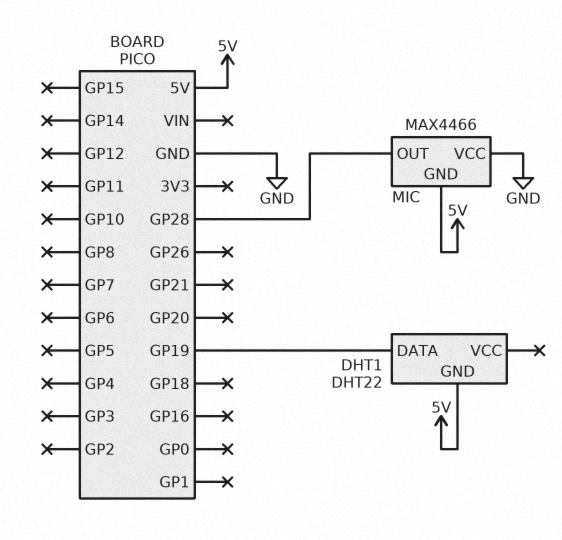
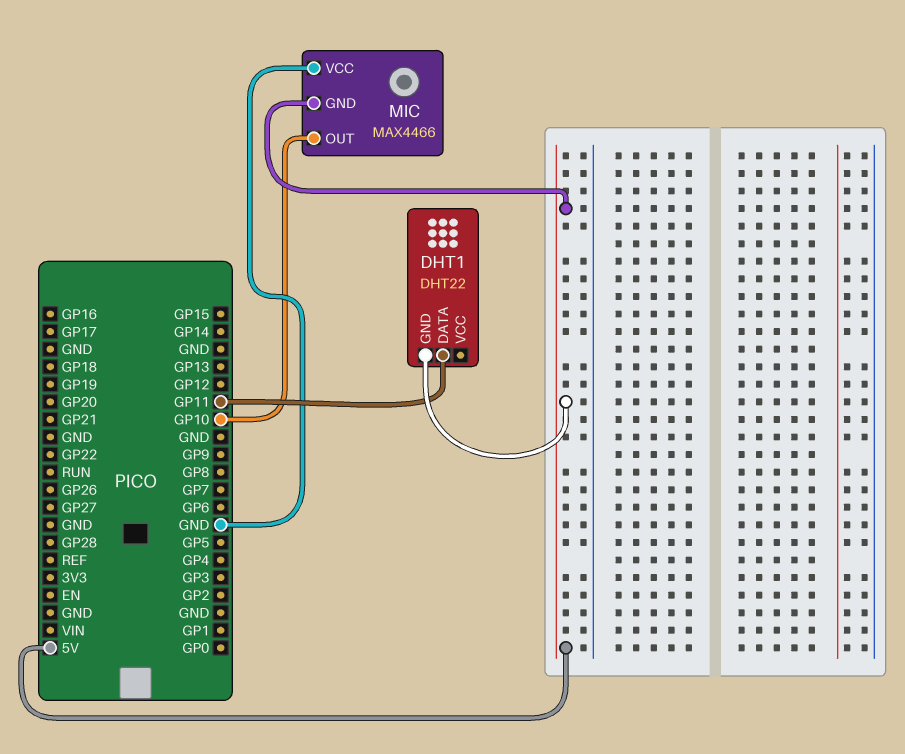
DHT1 pin DATA: GP19 -> GP11
MIC pin OUT: GP28 -> GP10

